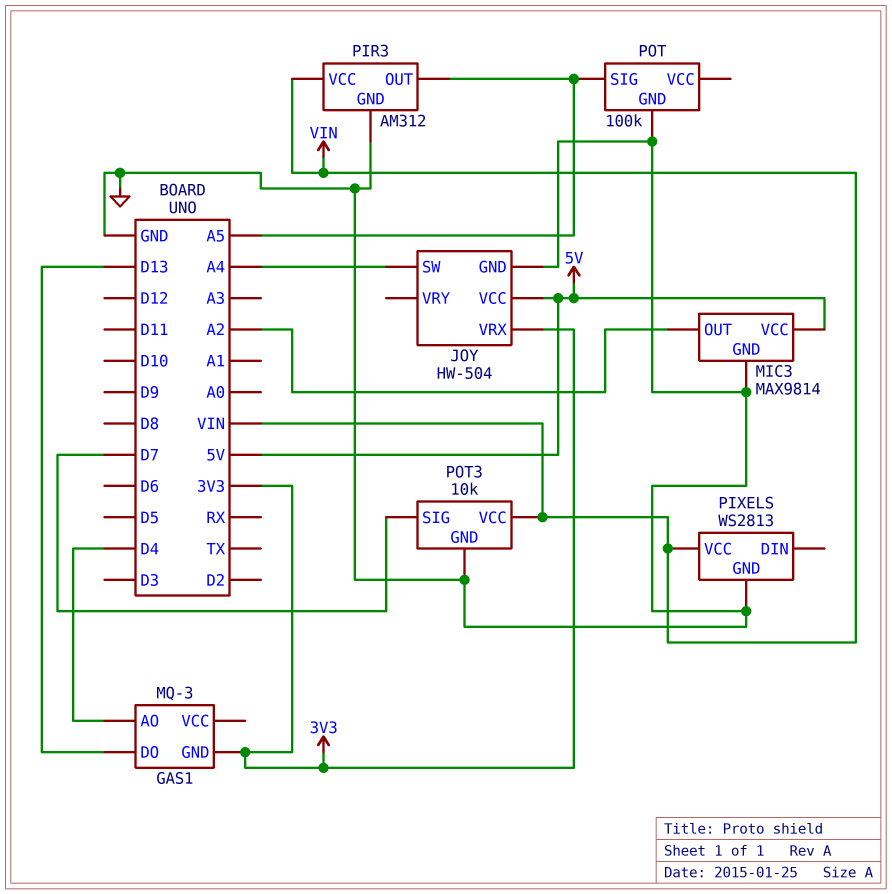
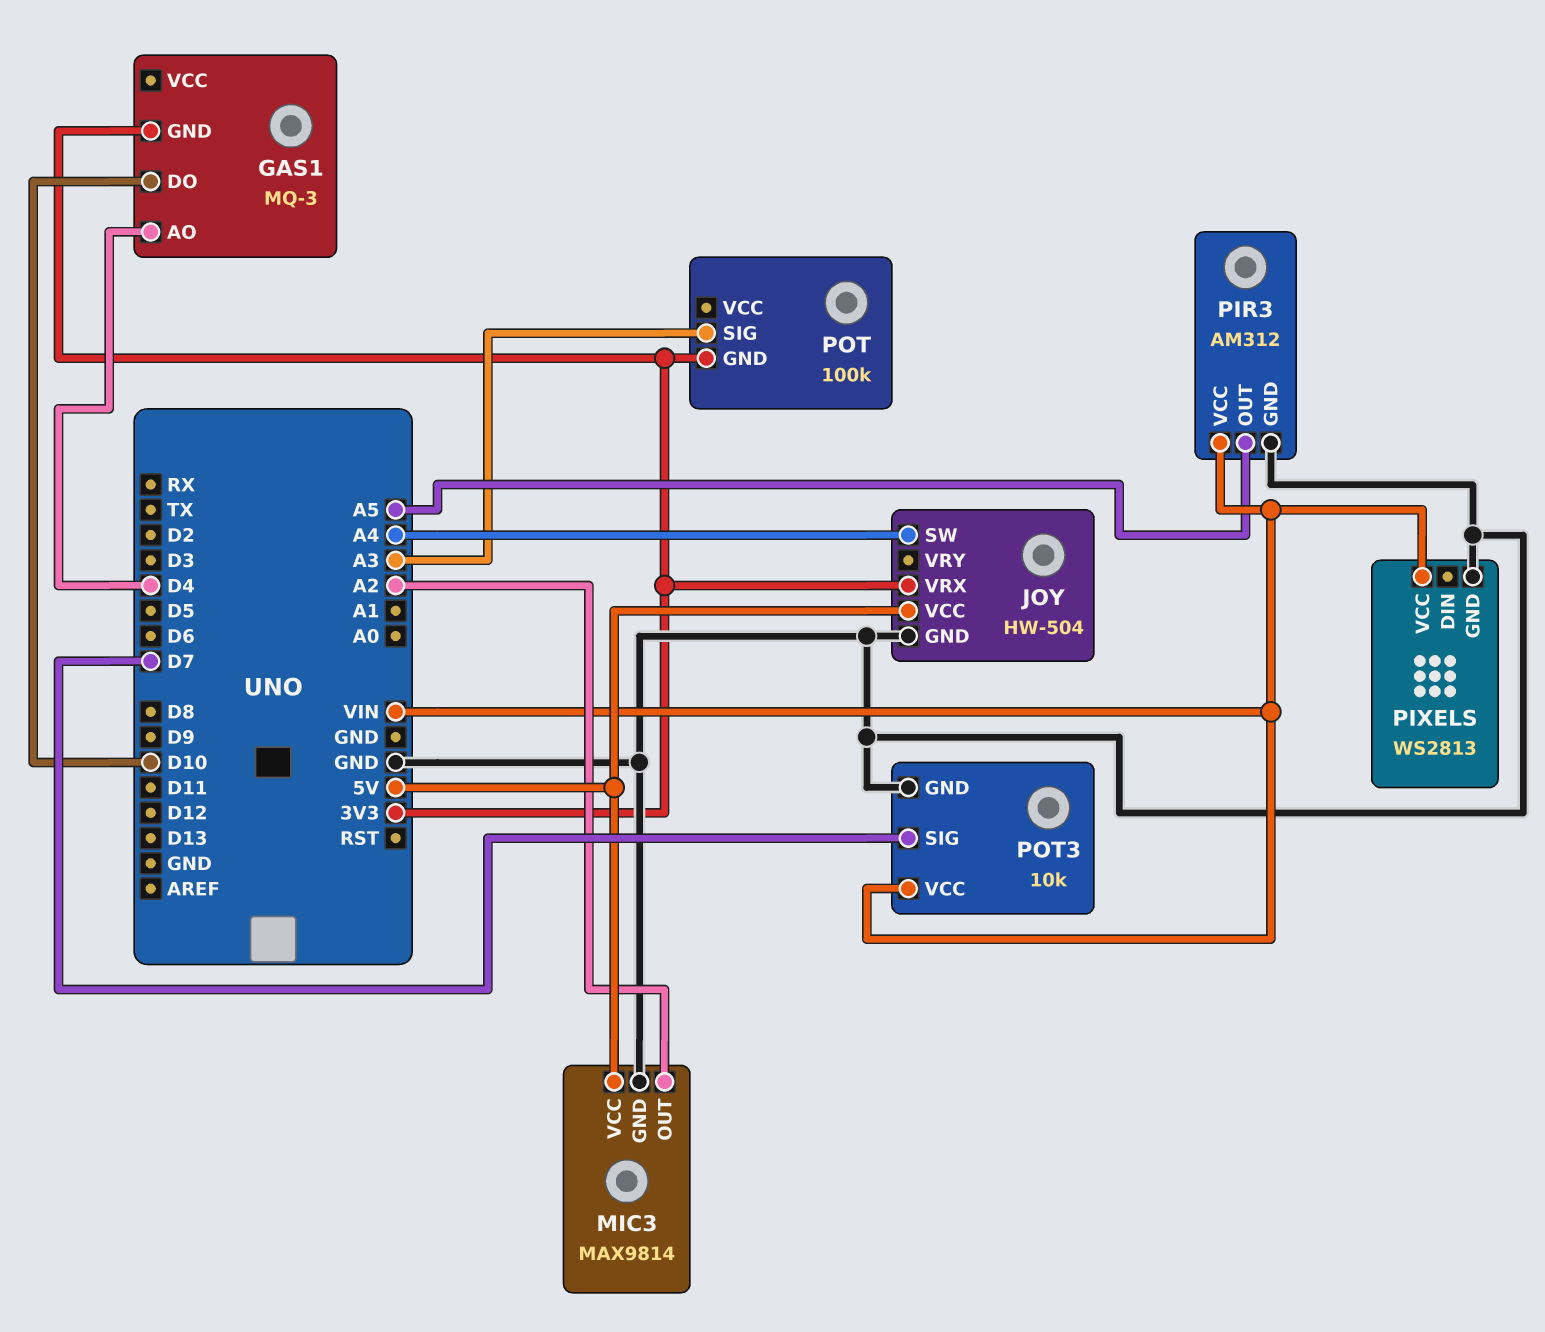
GAS1 pin DO: D13 -> D10
POT pin GND: GND -> 3V3
POT pin SIG: A5 -> A3

